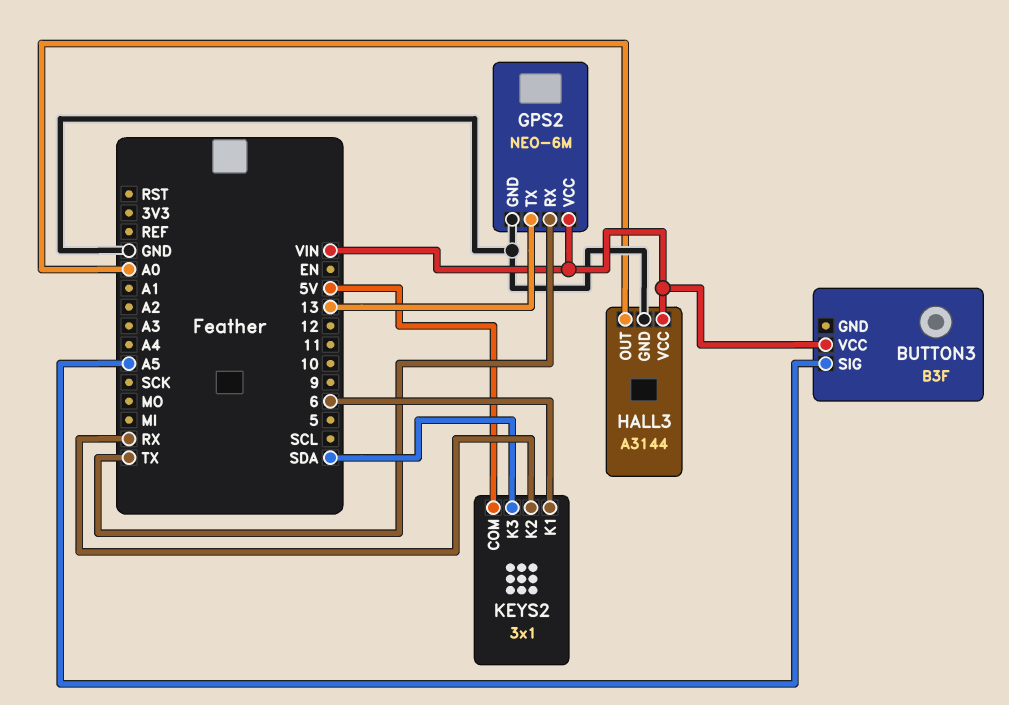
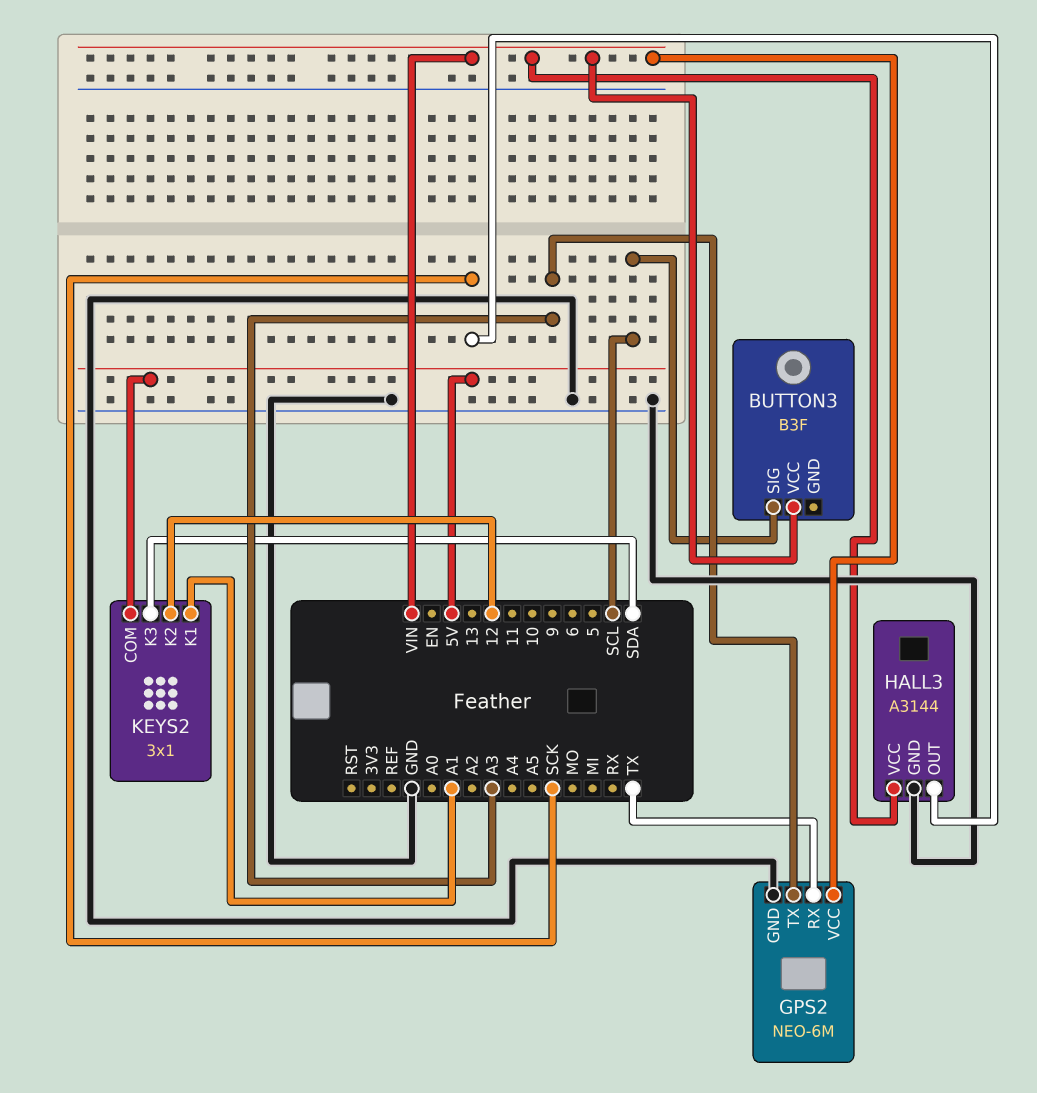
BUTTON3 pin SIG: A5 -> SCL
GPS2 pin TX: 13 -> A3
HALL3 pin OUT: A0 -> SCK
KEYS2 pin K1: 6 -> A1
KEYS2 pin K2: RX -> 12

